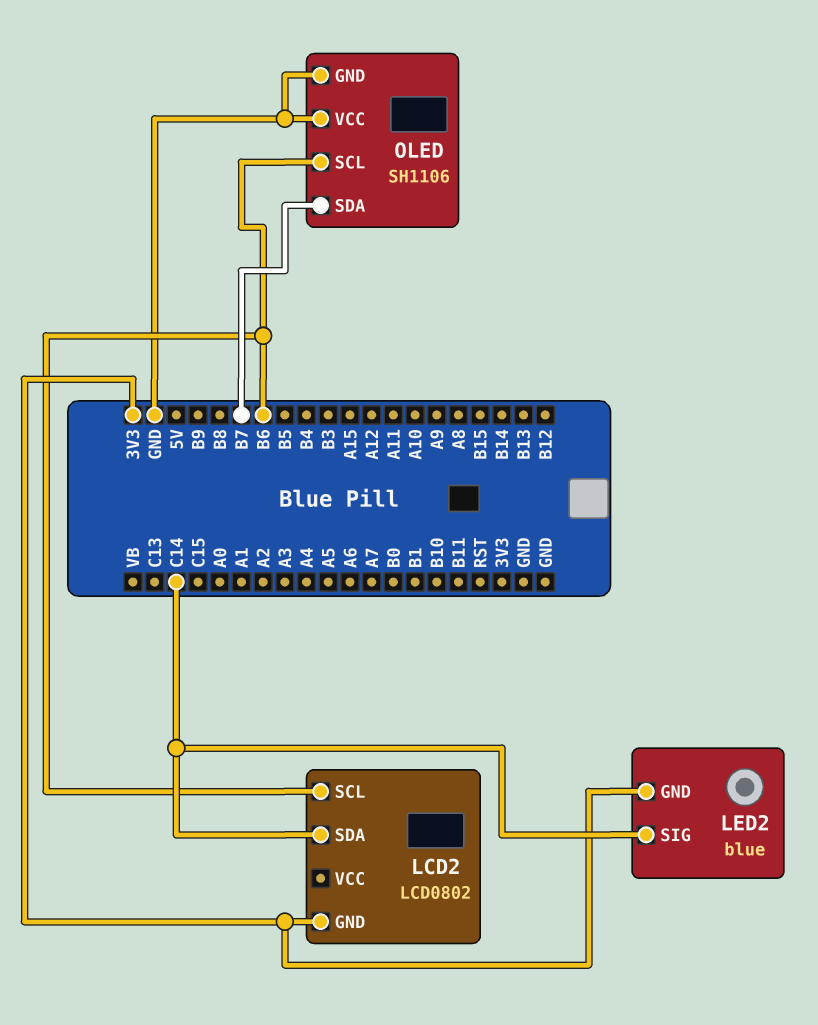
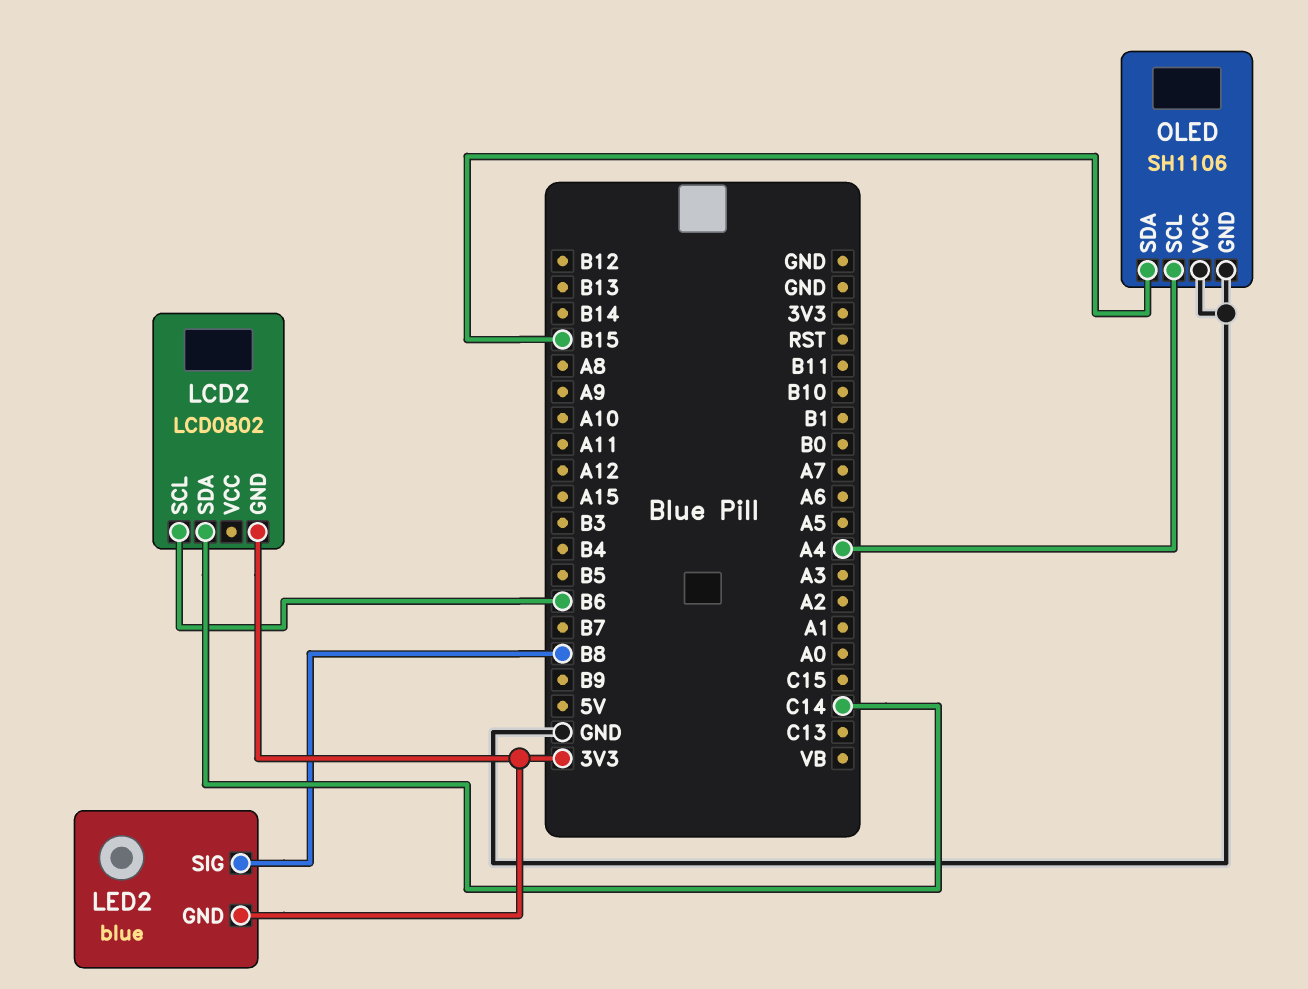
LED2 pin SIG: C14 -> B8
OLED pin SCL: B6 -> A4
OLED pin SDA: B7 -> B15

